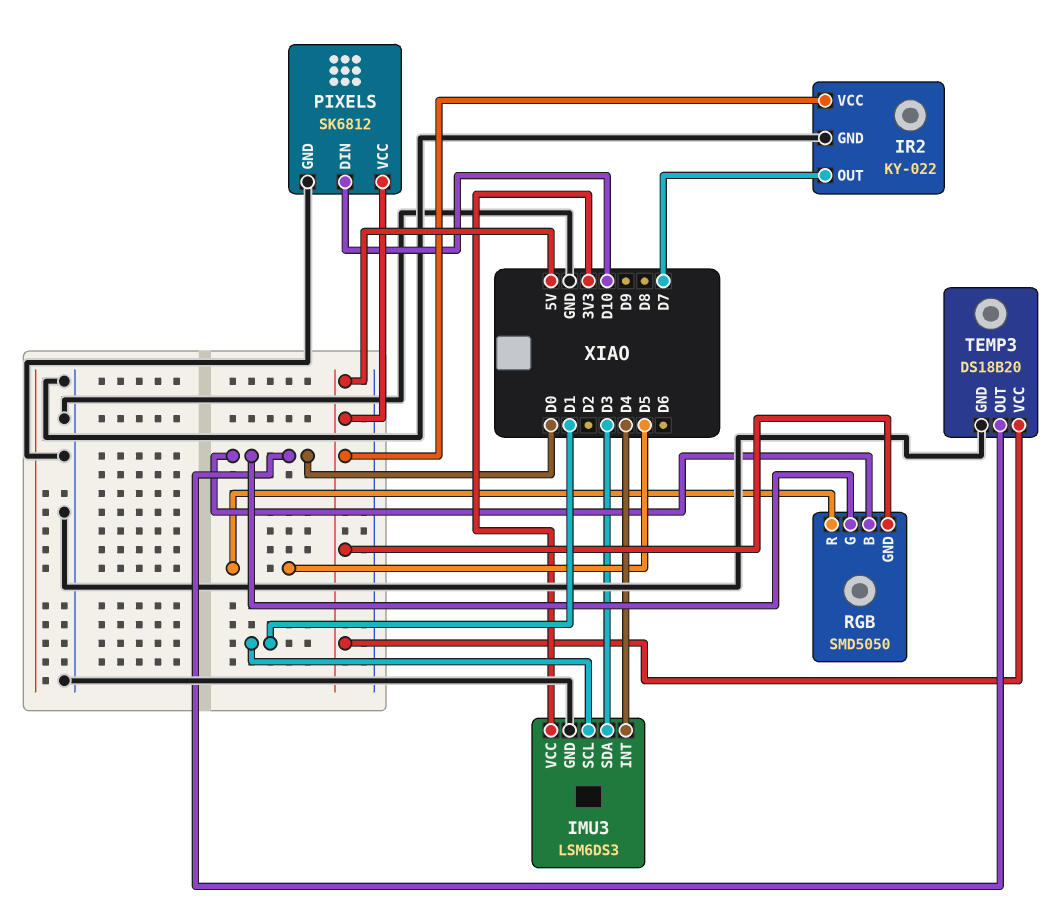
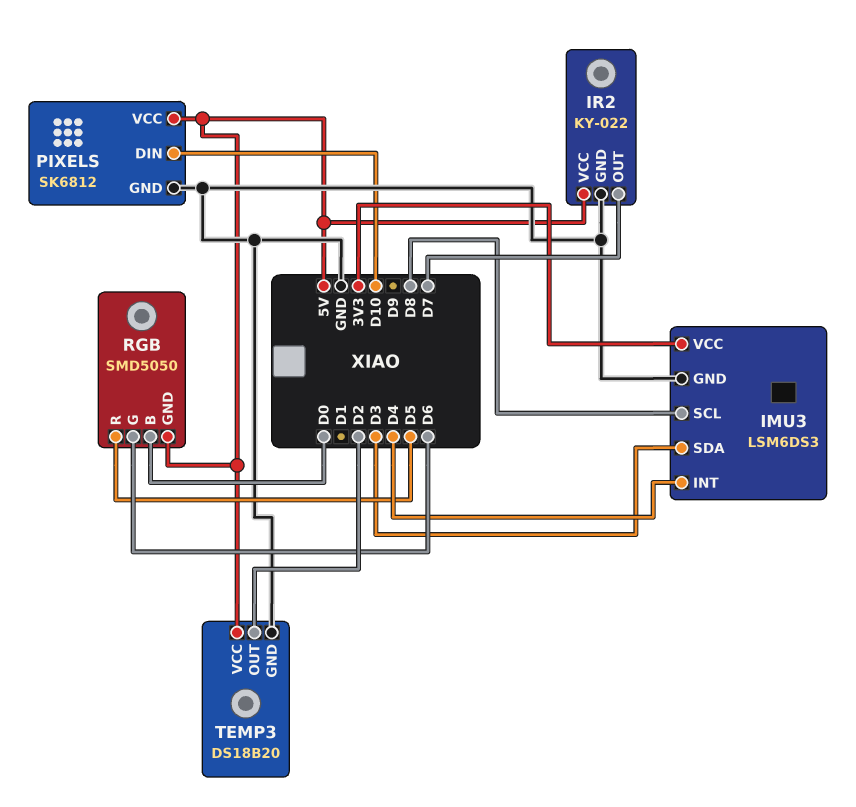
IMU3 pin SCL: D1 -> D8
RGB pin G: D0 -> D6
TEMP3 pin OUT: D0 -> D2

